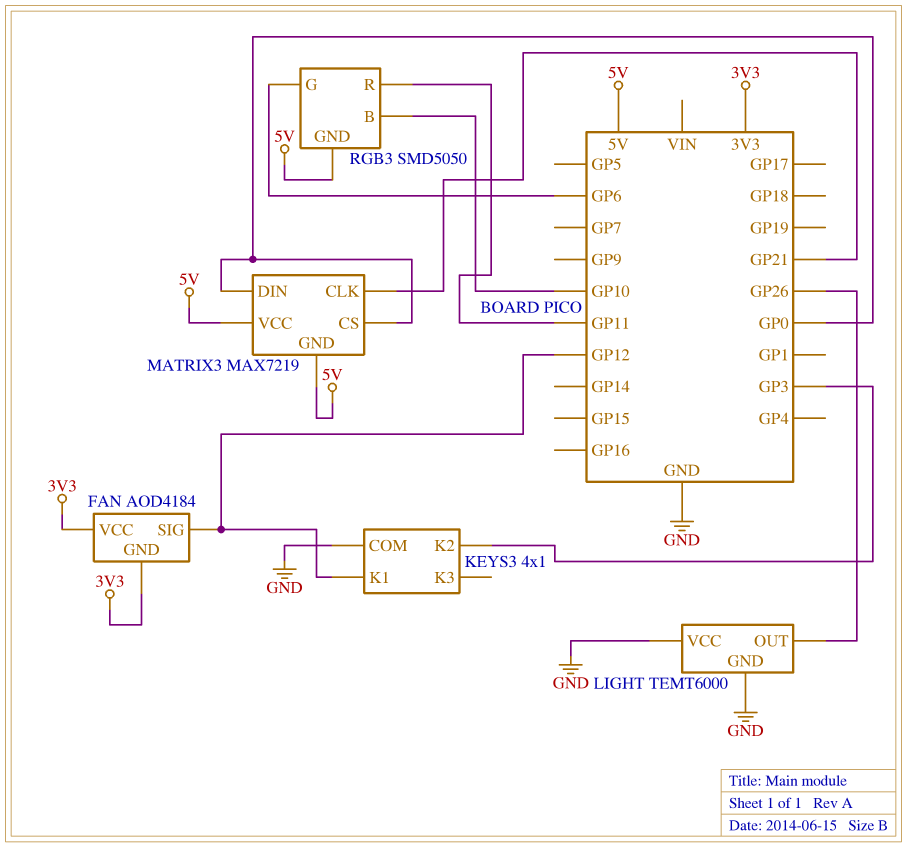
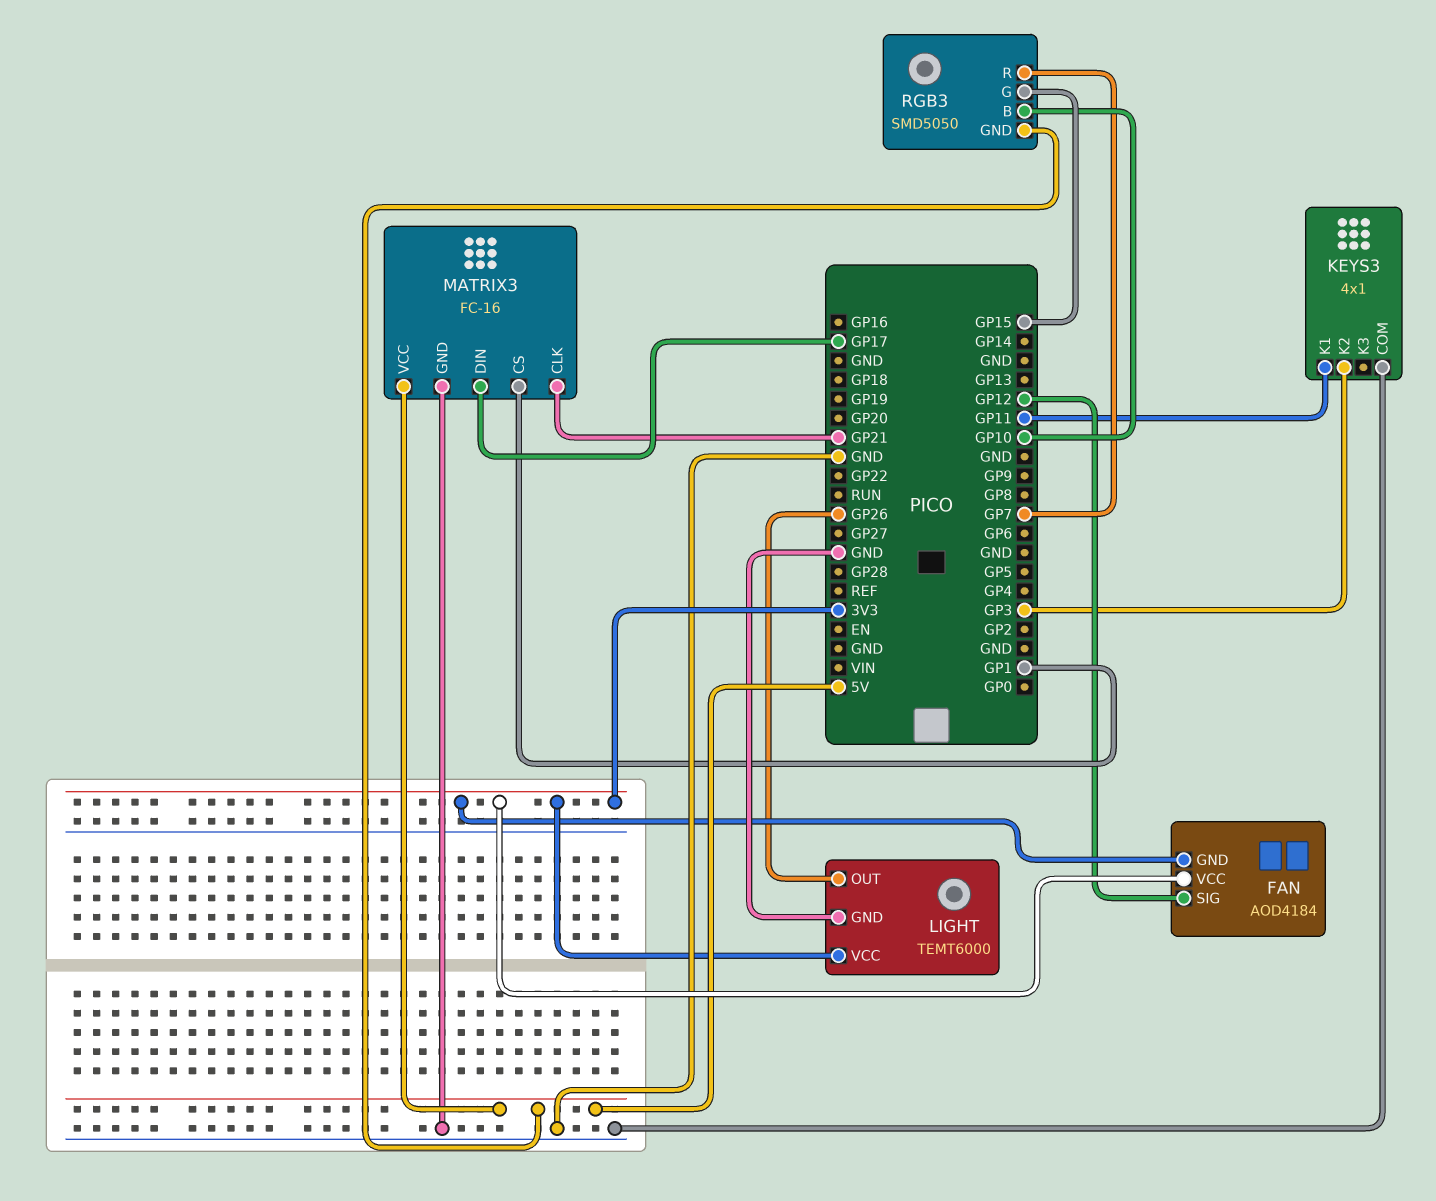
KEYS3 pin K1: GP12 -> GP11
LIGHT pin VCC: GND -> 3V3
MATRIX3: MAX7219 -> FC-16
MATRIX3 pin CS: GP0 -> GP1
MATRIX3 pin DIN: GP0 -> GP17
MATRIX3 pin GND: 5V -> GND
RGB3 pin G: GP6 -> GP15
RGB3 pin R: GP11 -> GP7

